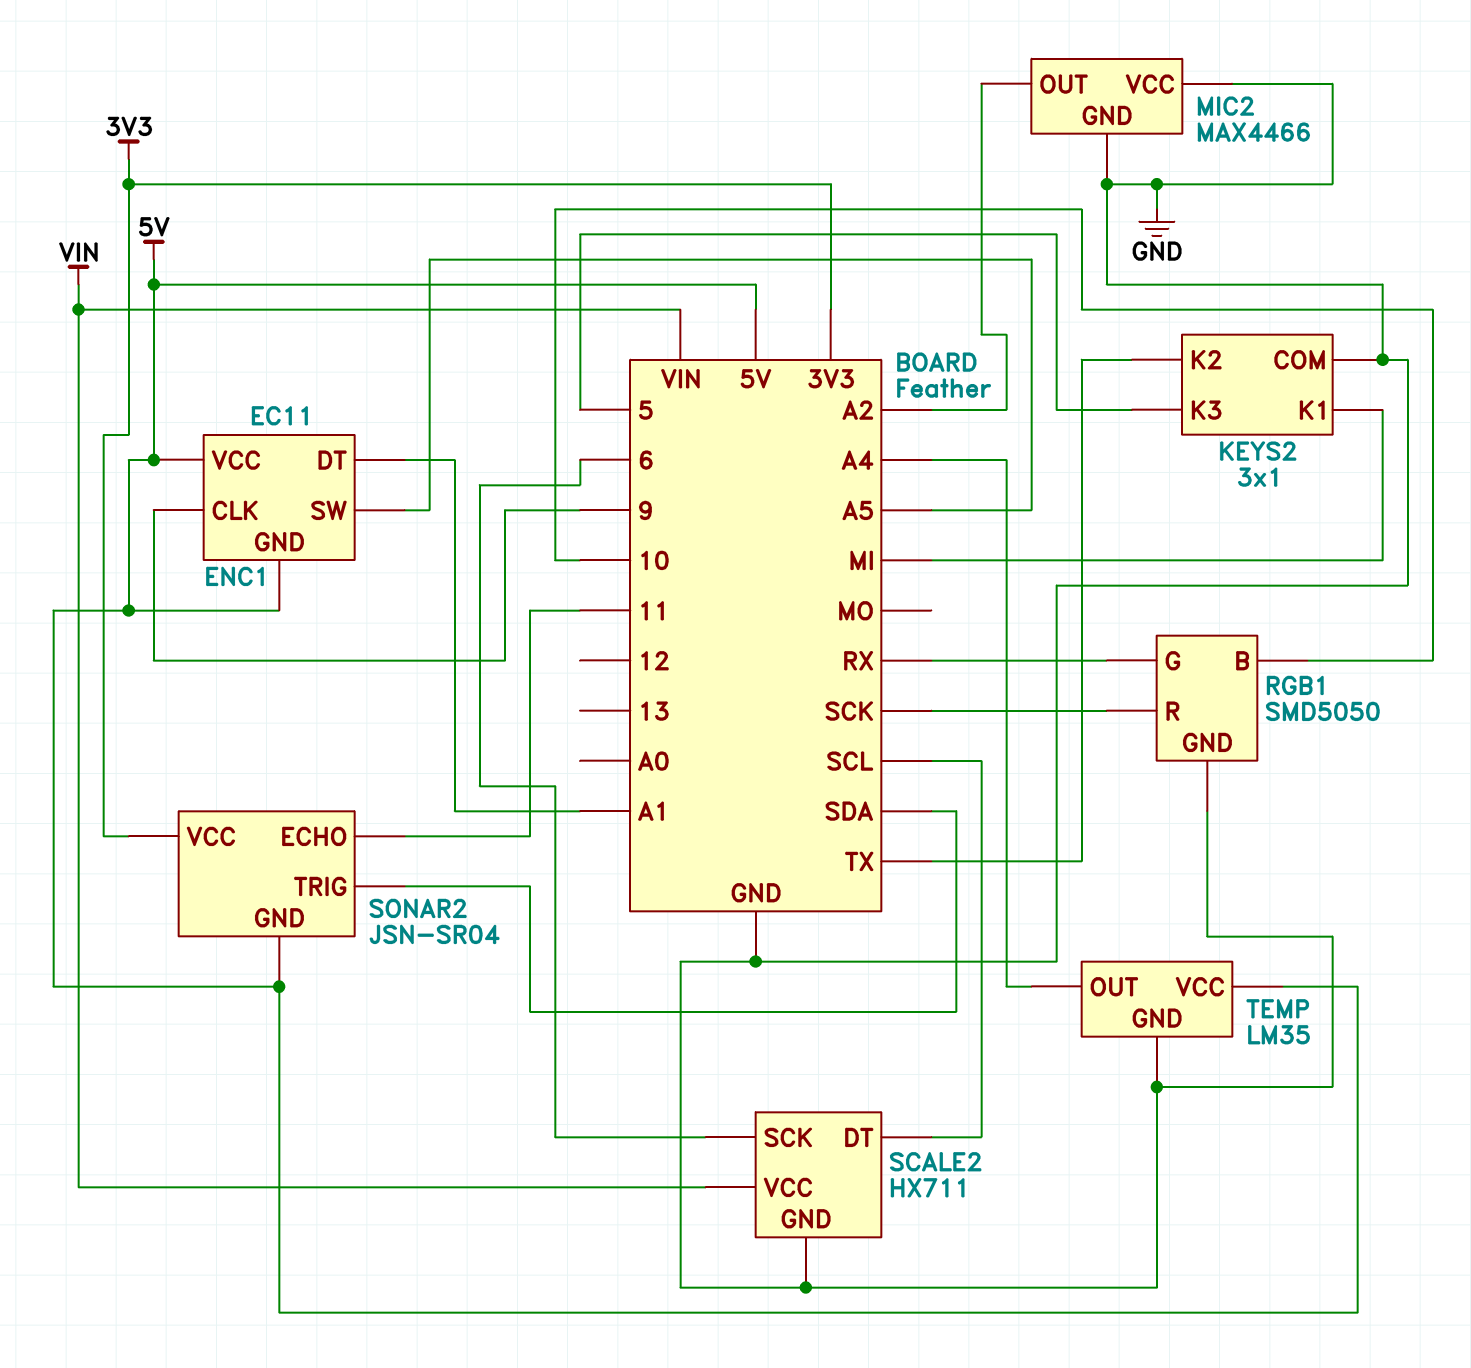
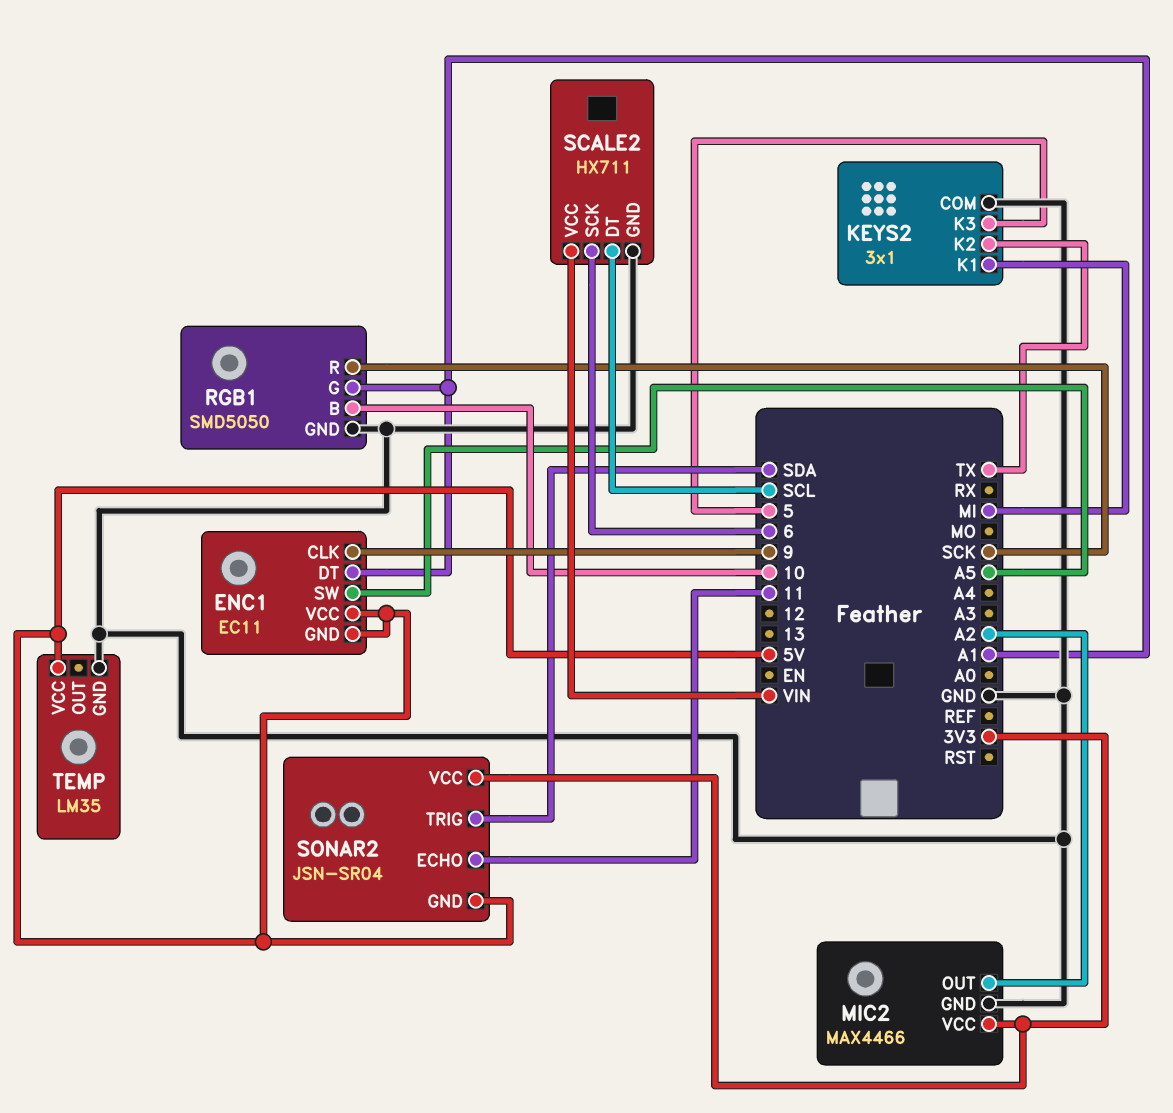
MIC2 pin VCC: GND -> 3V3
RGB1 pin G: RX -> A1
TEMP pin OUT: A4 -> none

